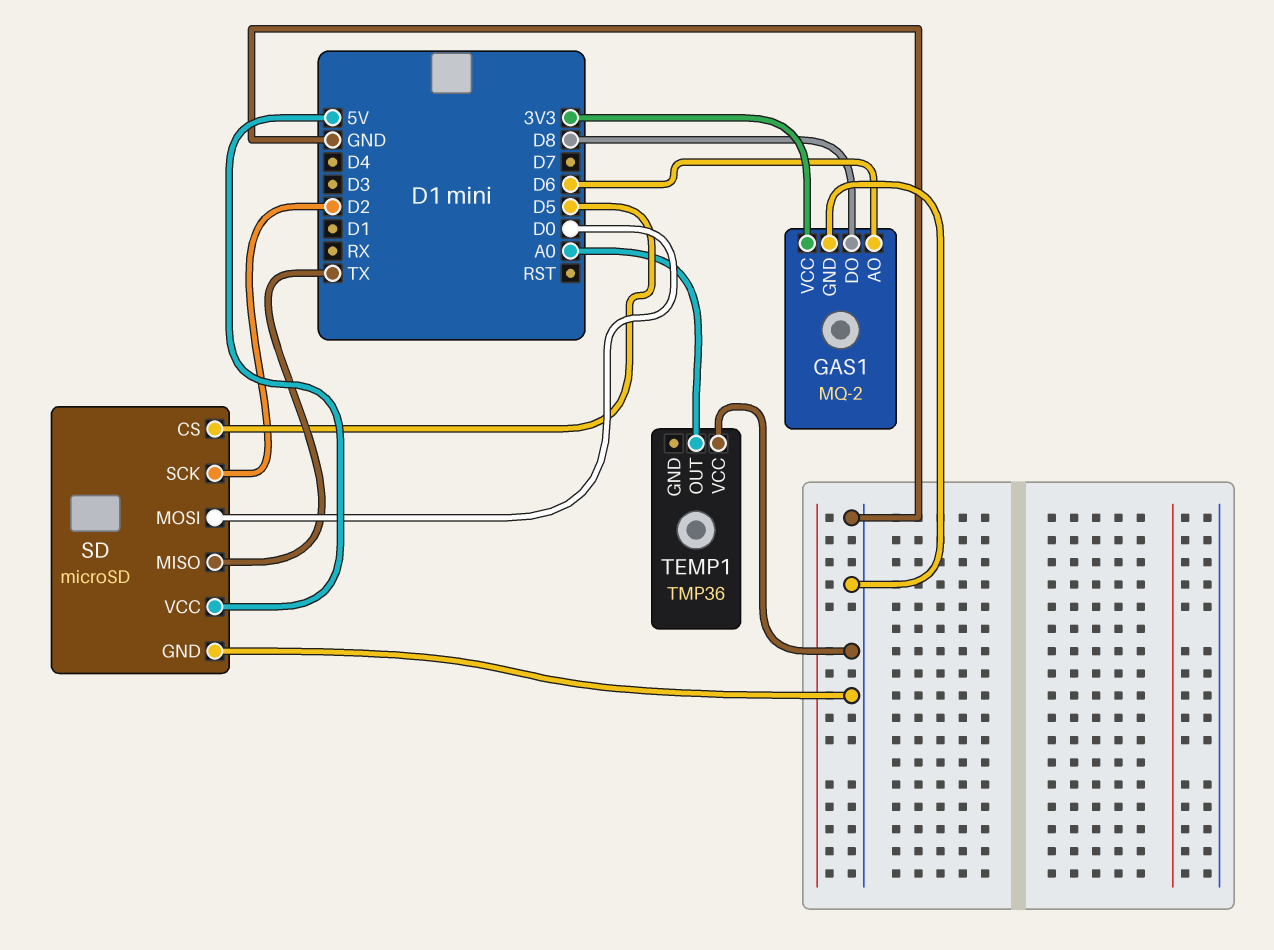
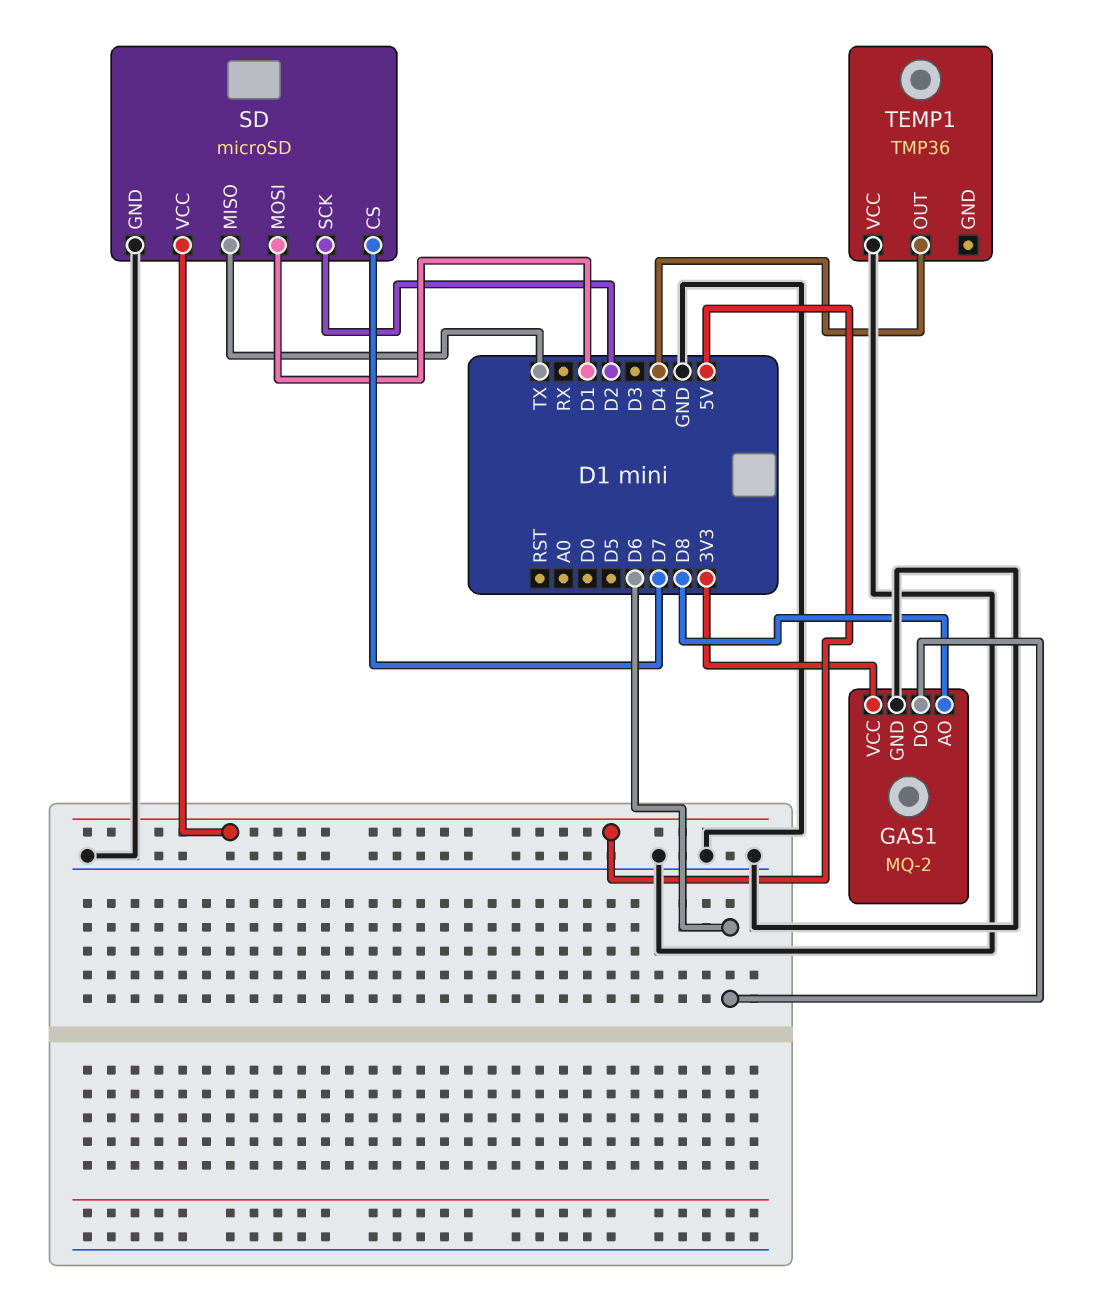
GAS1 pin AO: D6 -> D8
GAS1 pin DO: D8 -> D6
SD pin CS: D5 -> D7
SD pin MOSI: D0 -> D1
TEMP1 pin OUT: A0 -> D4

